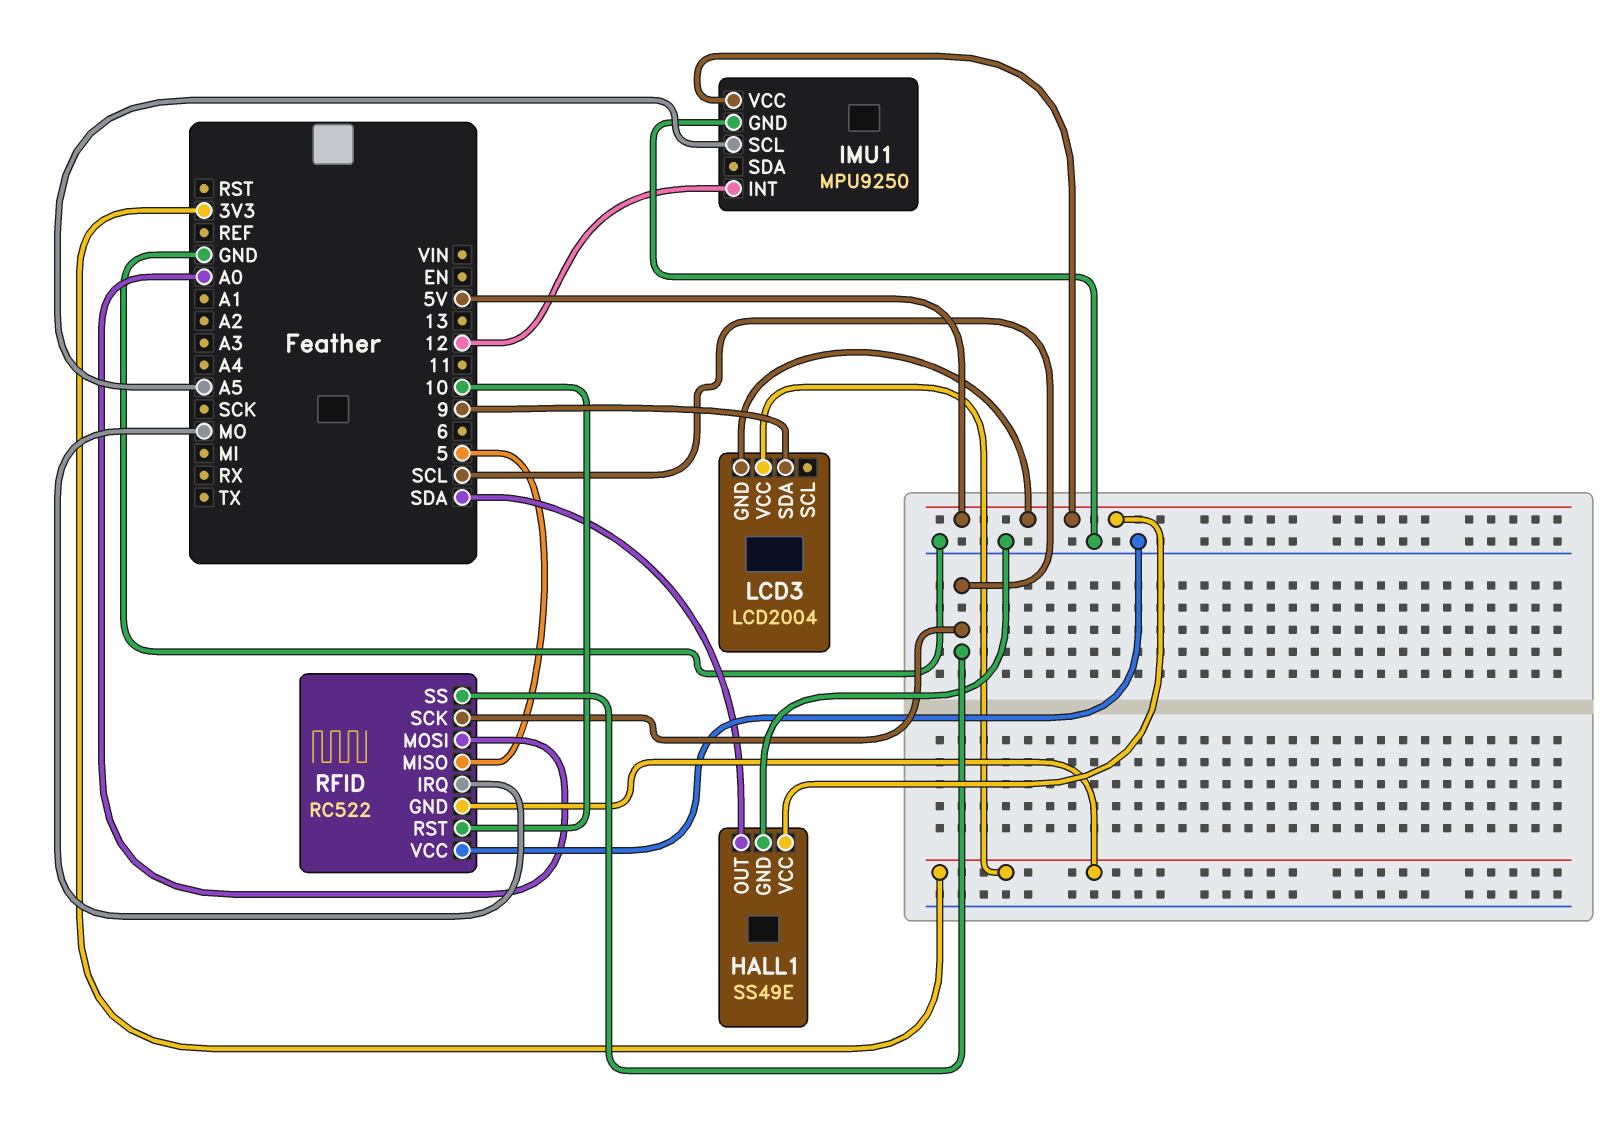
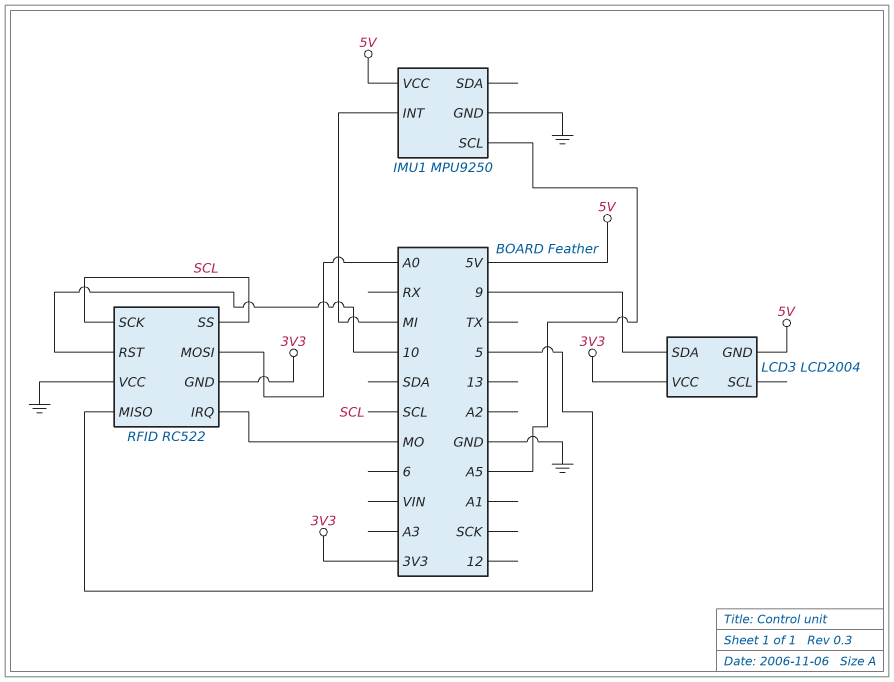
HALL1: SS49E -> none
HALL1 pin GND: GND -> none
HALL1 pin OUT: SDA -> none
HALL1 pin VCC: 5V -> none
IMU1 pin INT: 12 -> MI

